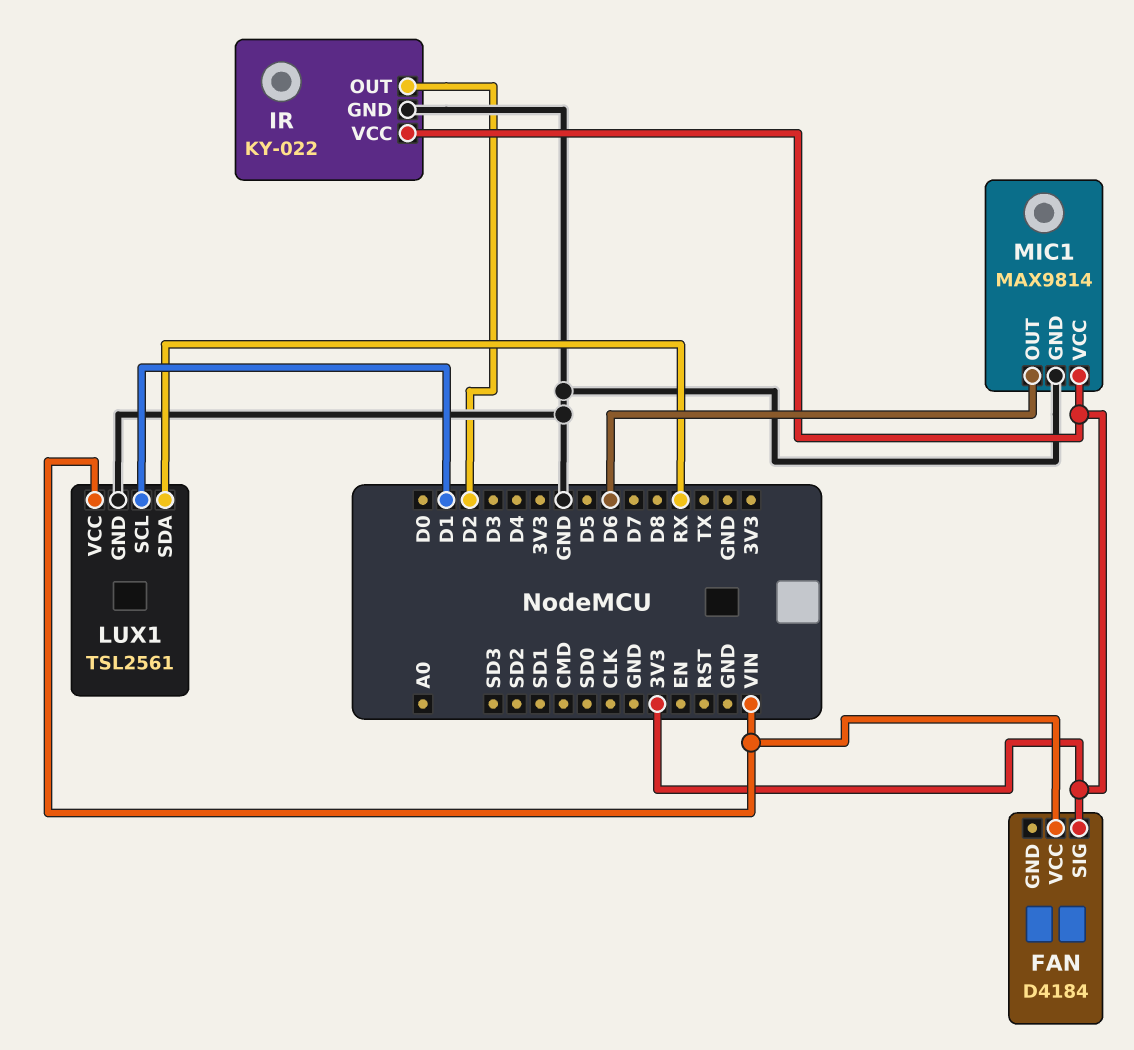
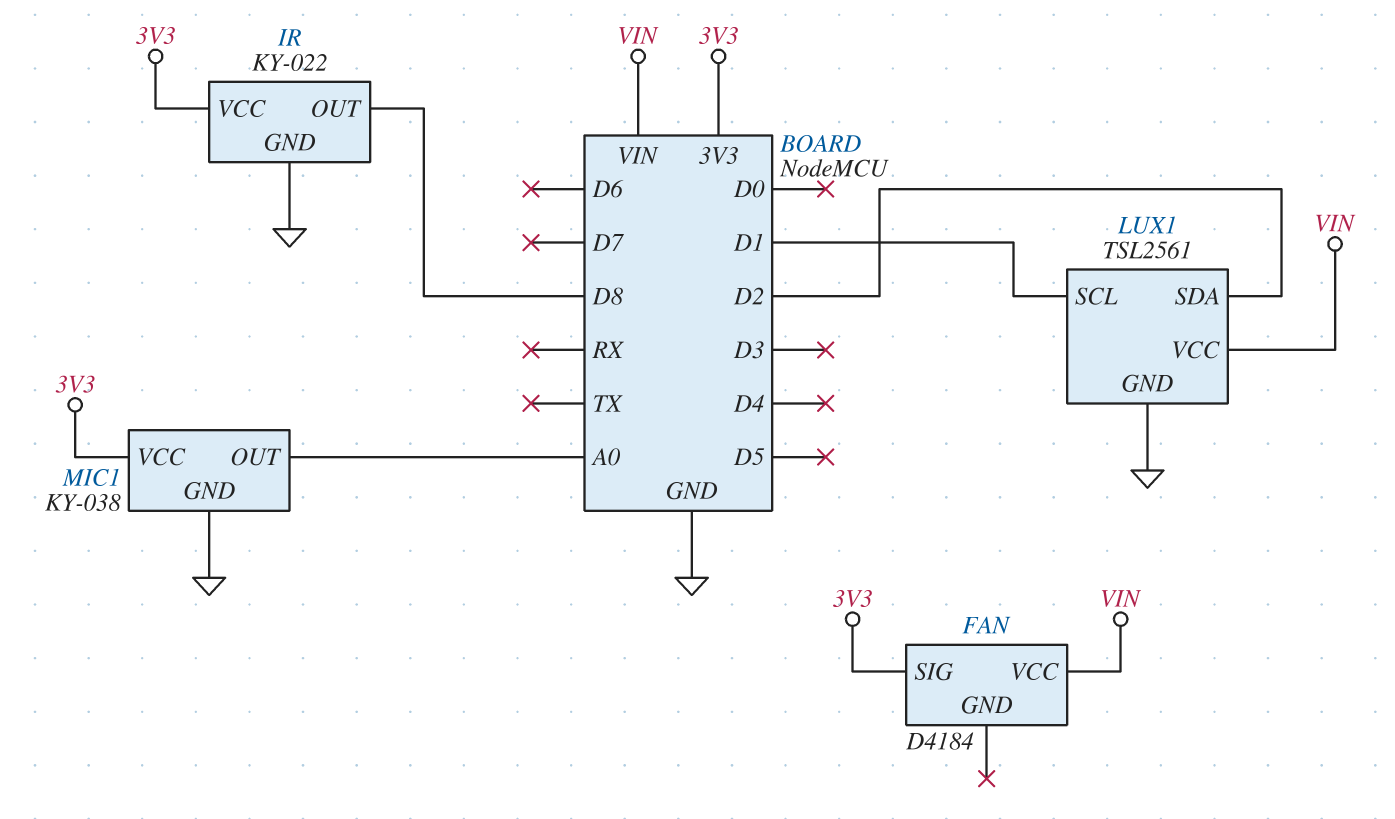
IR pin OUT: D2 -> D8
LUX1 pin SDA: RX -> D2
MIC1: MAX9814 -> KY-038
MIC1 pin OUT: D6 -> A0

